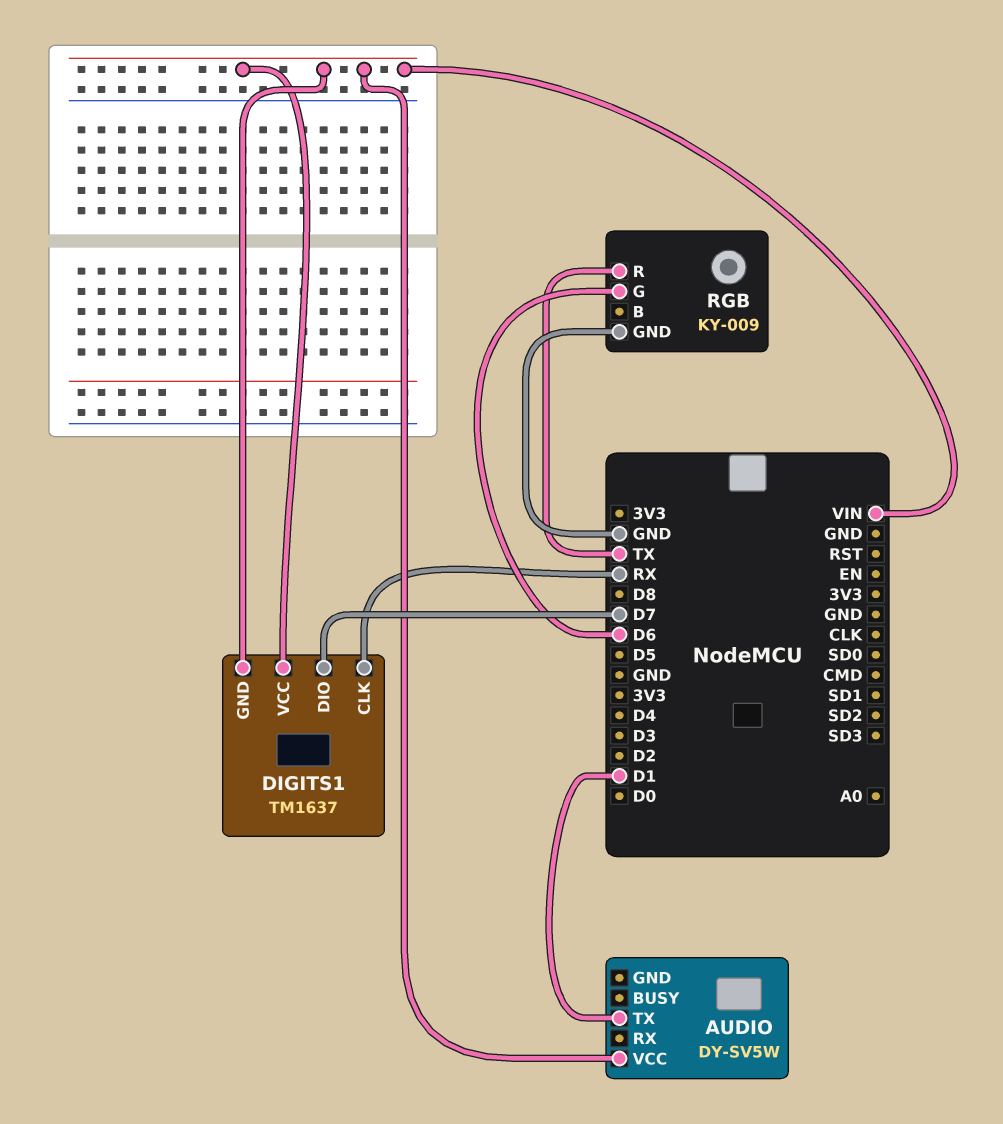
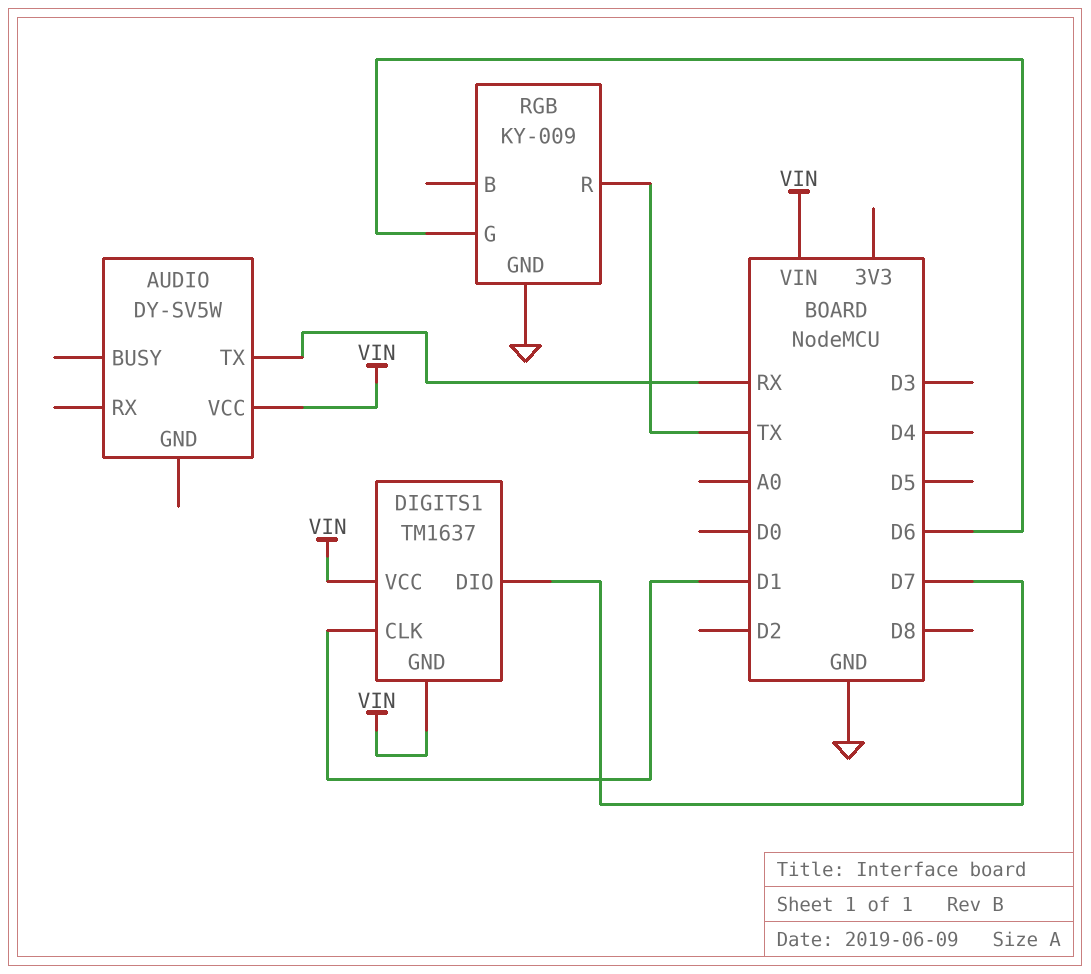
AUDIO pin TX: D1 -> RX
DIGITS1 pin CLK: RX -> D1

